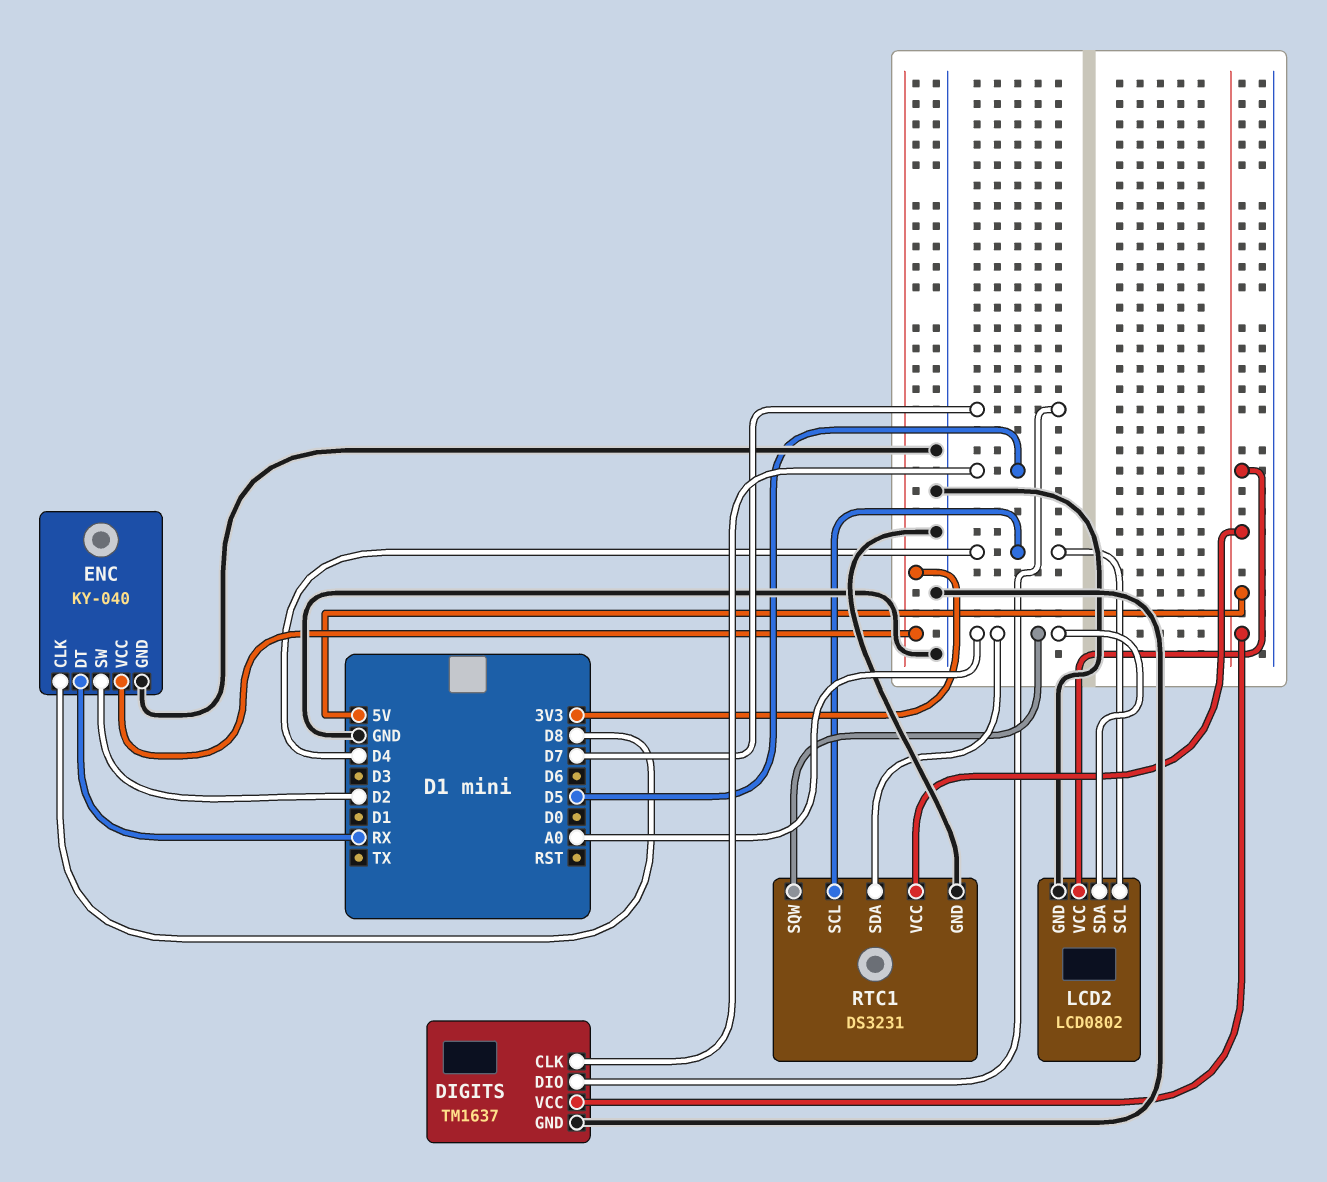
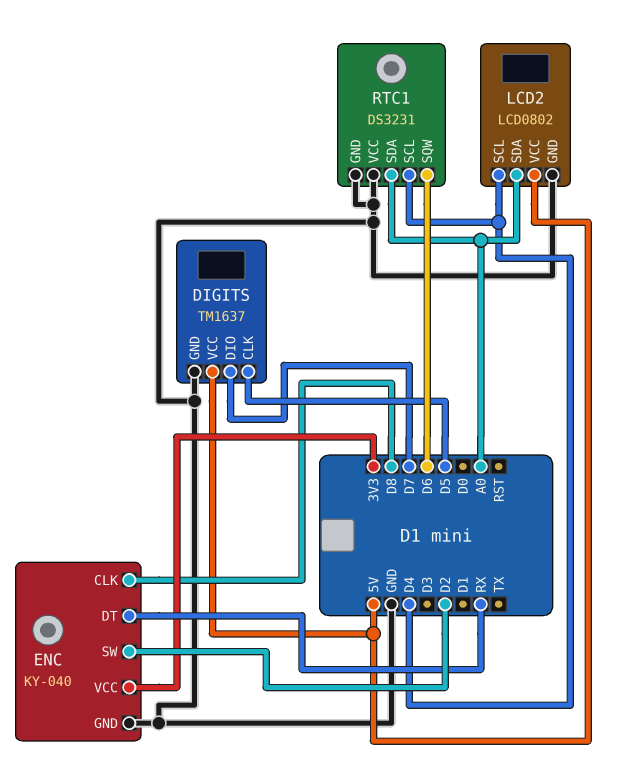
RTC1 pin SQW: A0 -> D6
RTC1 pin VCC: 5V -> GND

